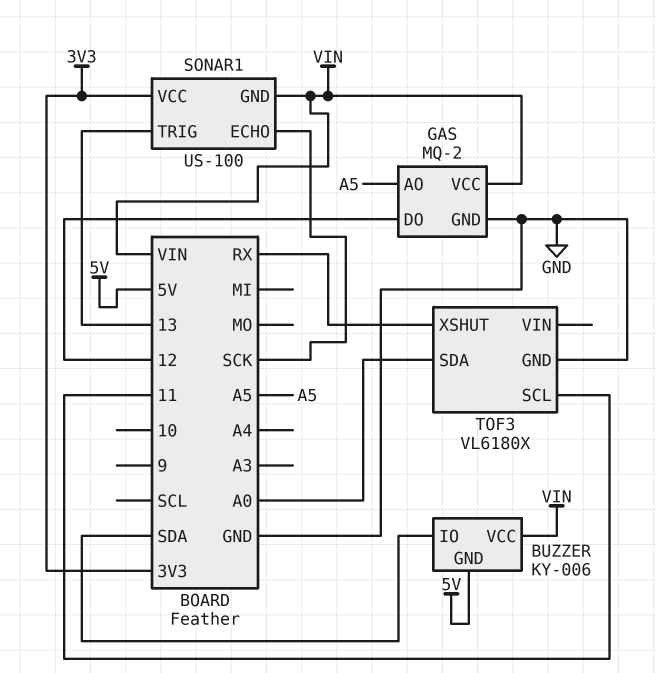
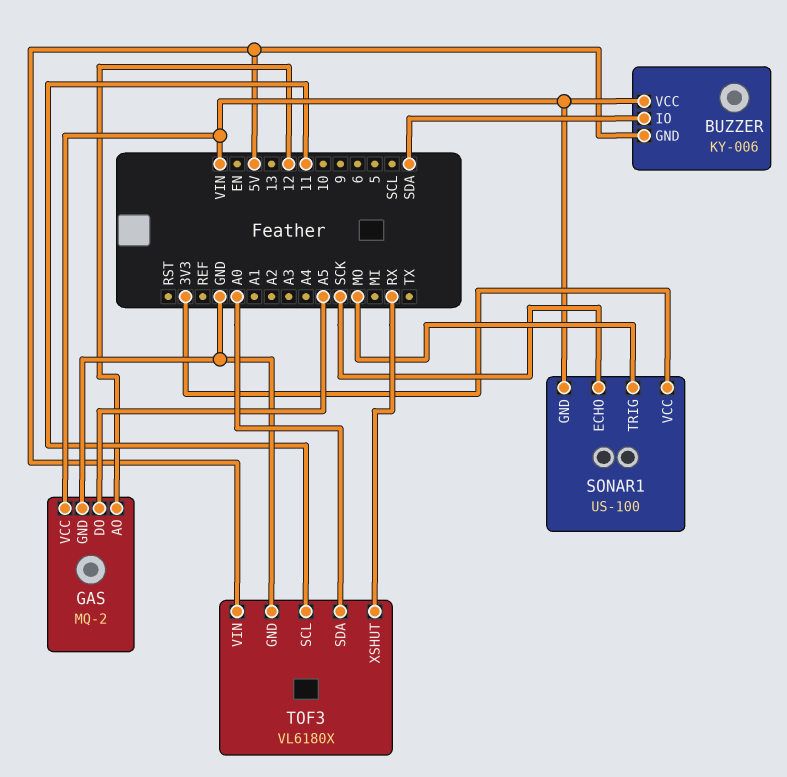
GAS pin AO: A5 -> 12
GAS pin DO: 12 -> A5
SONAR1 pin TRIG: 13 -> MO
TOF3 pin VIN: none -> 5V

